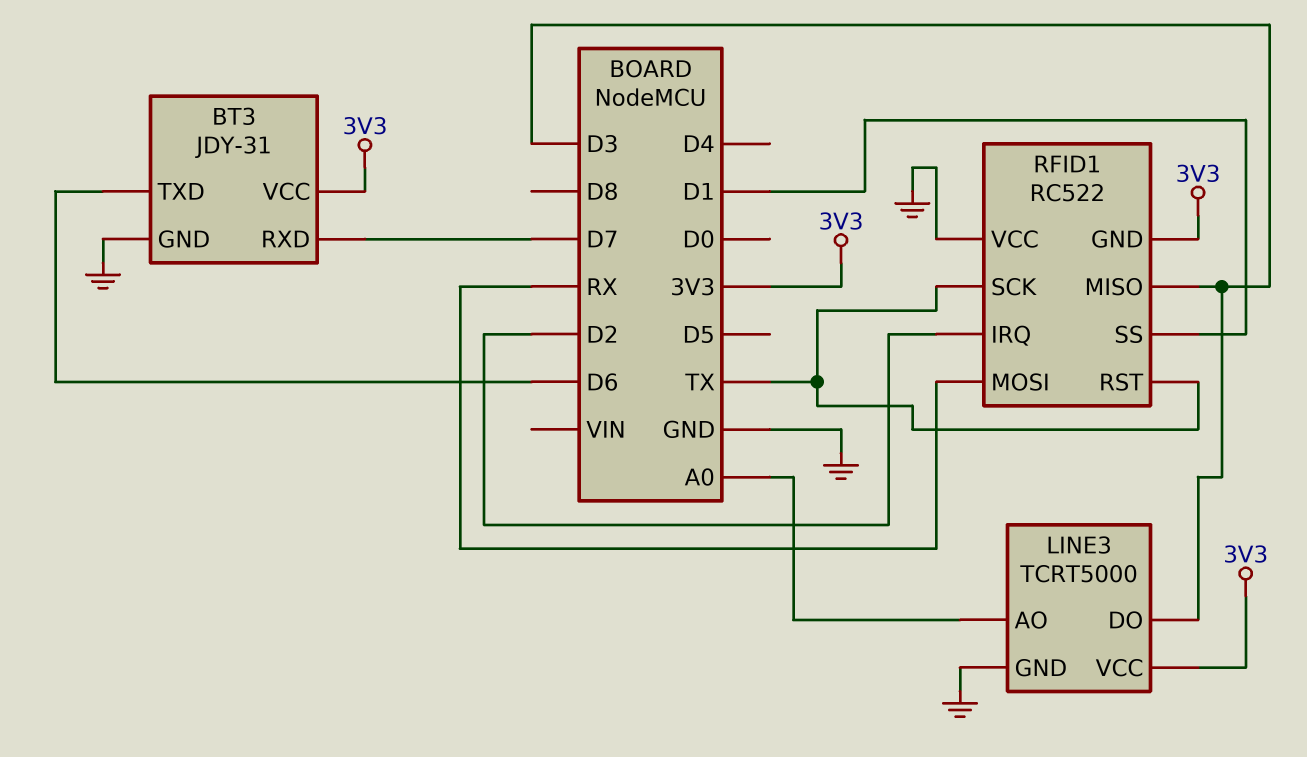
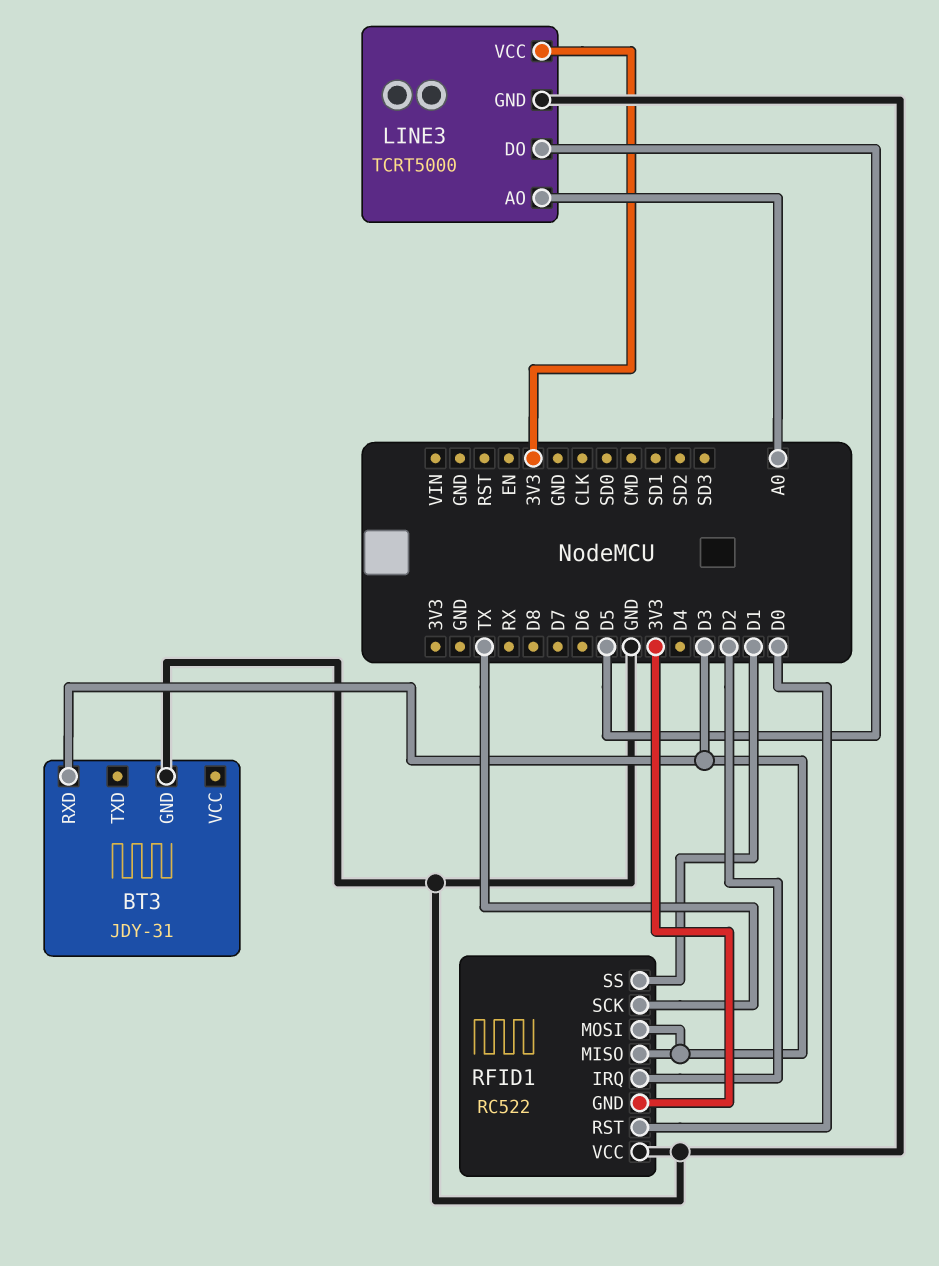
BT3 pin RXD: D7 -> D3
BT3 pin TXD: D6 -> none
BT3 pin VCC: 3V3 -> none
LINE3 pin DO: D3 -> D5
RFID1 pin MOSI: RX -> D3
RFID1 pin RST: TX -> D0

